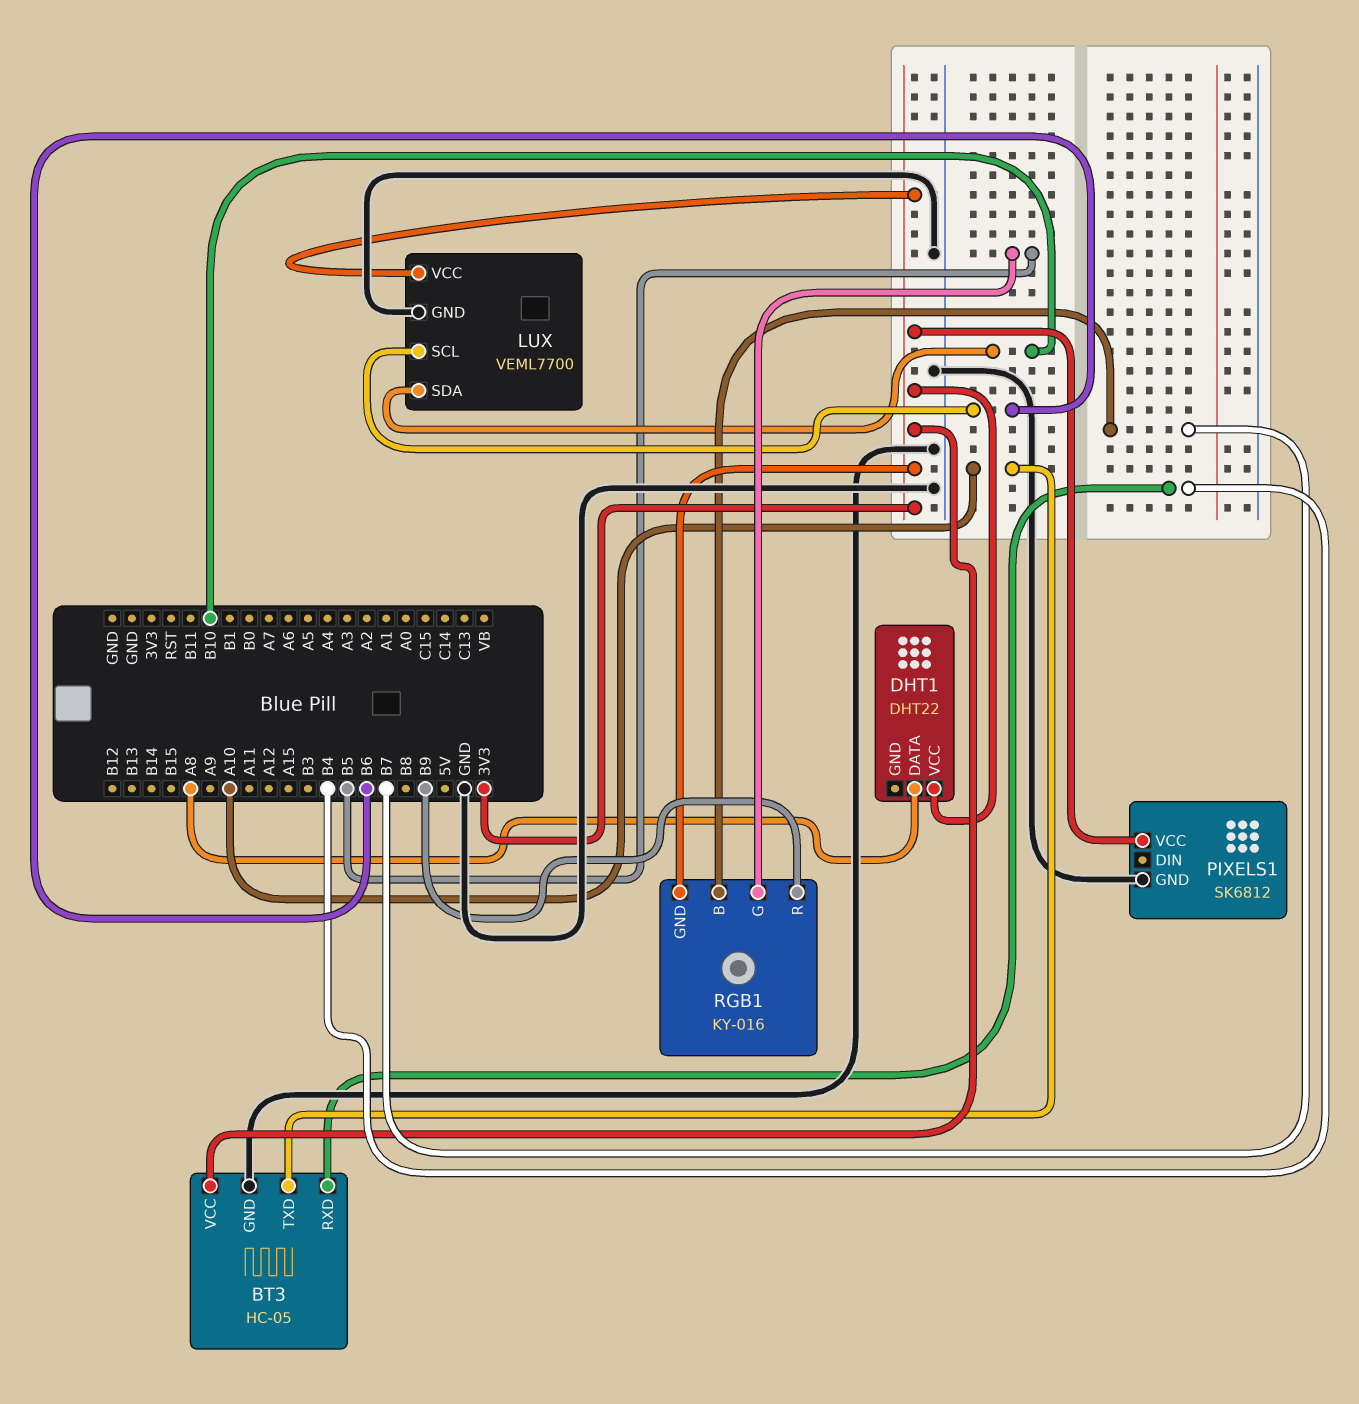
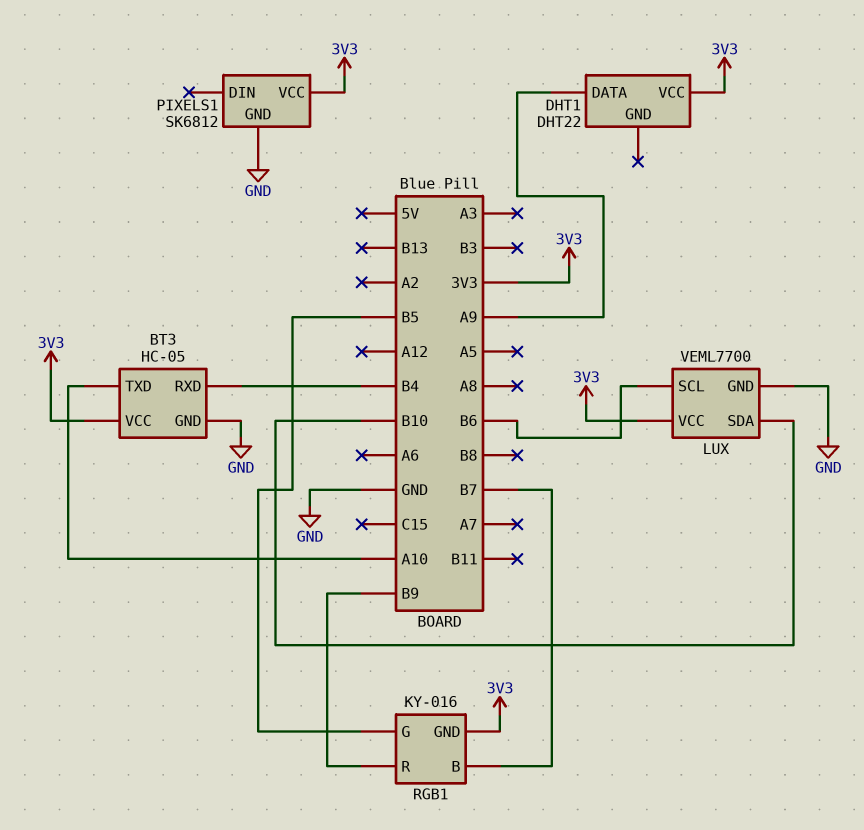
DHT1 pin DATA: A8 -> A9

